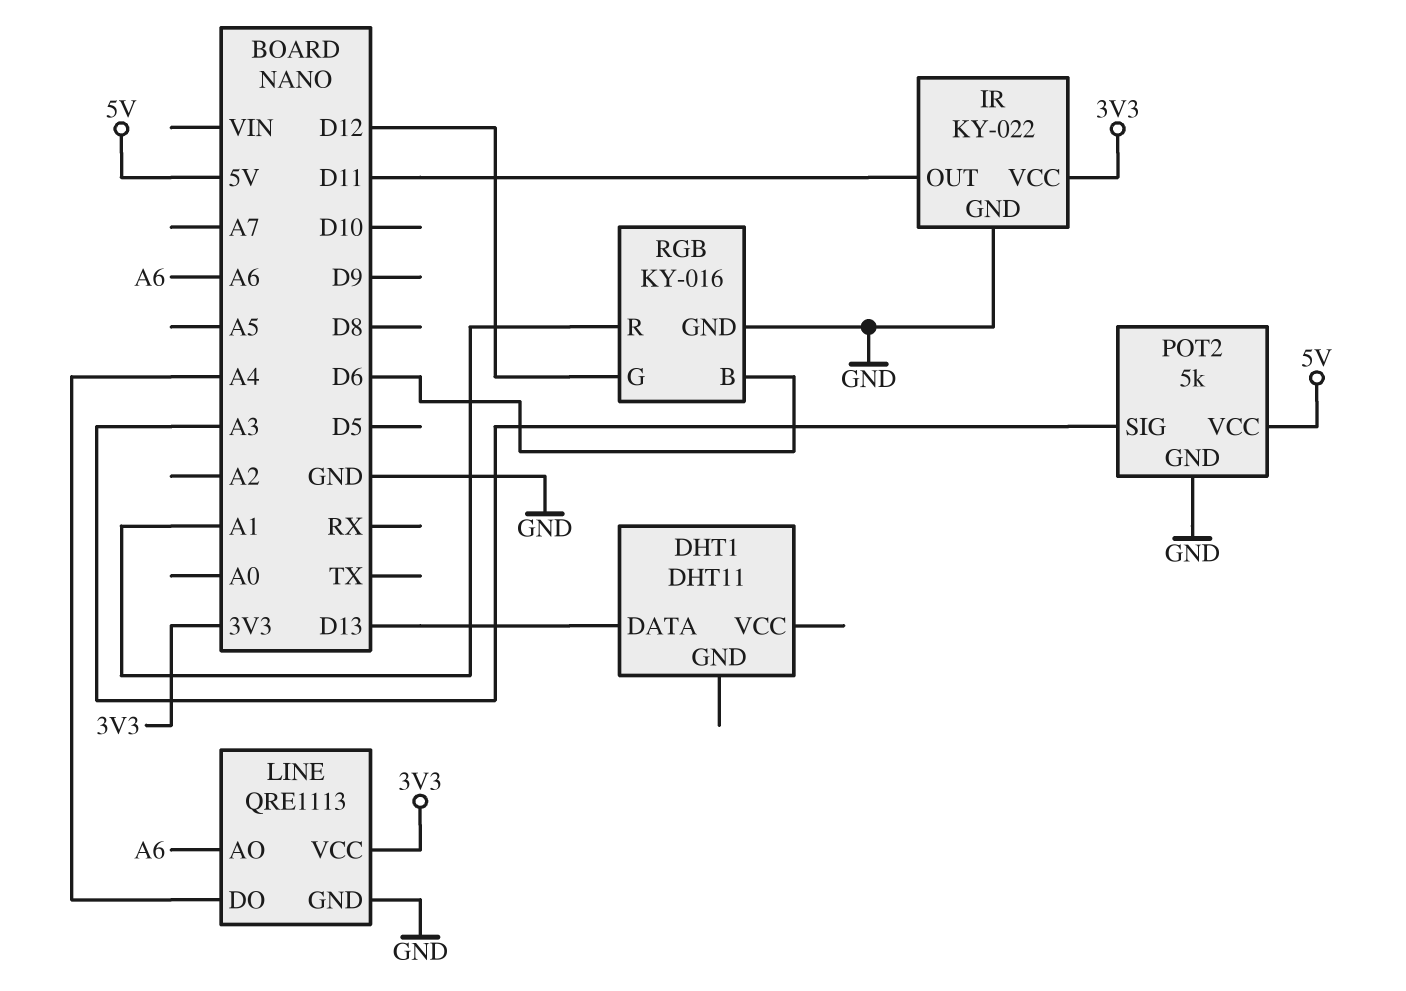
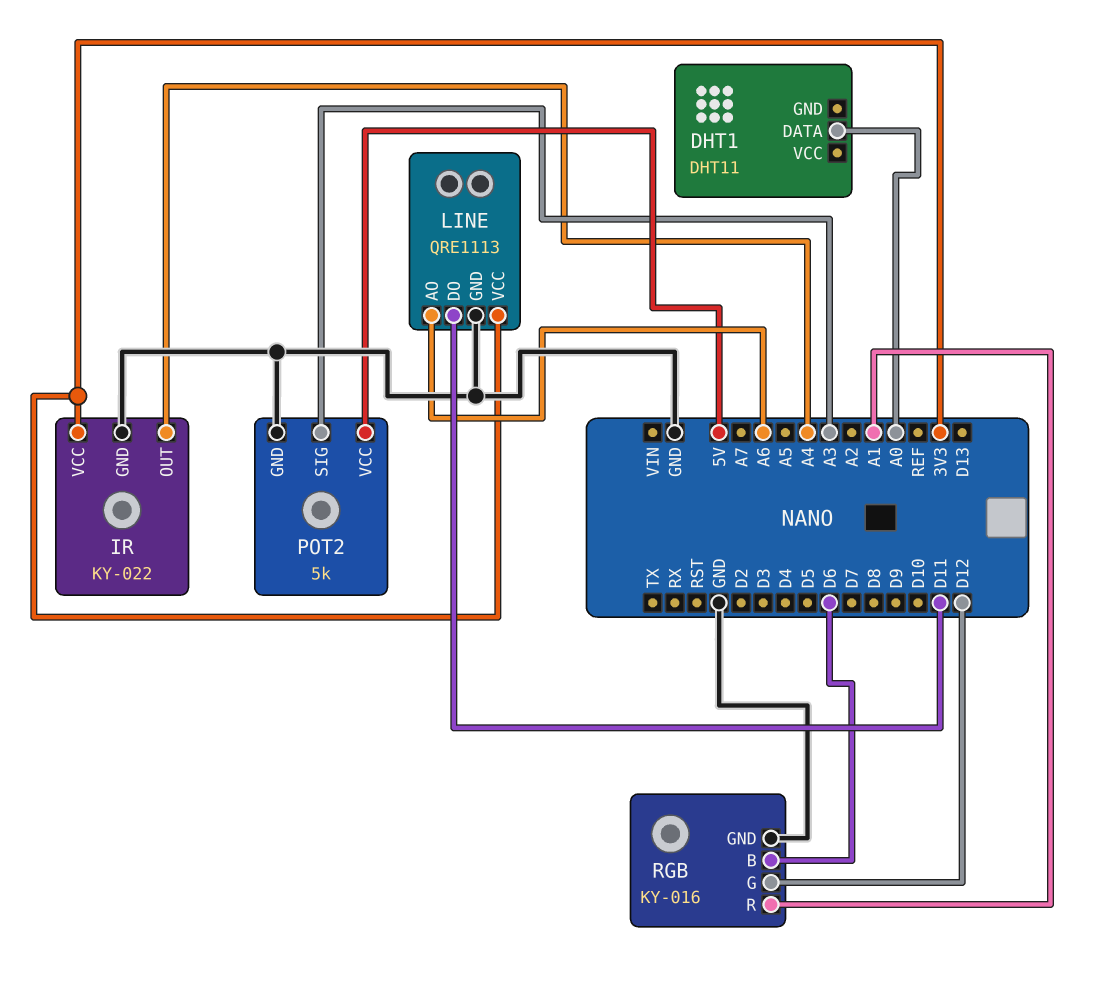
DHT1 pin DATA: D13 -> A0
IR pin OUT: D11 -> A4
LINE pin DO: A4 -> D11

